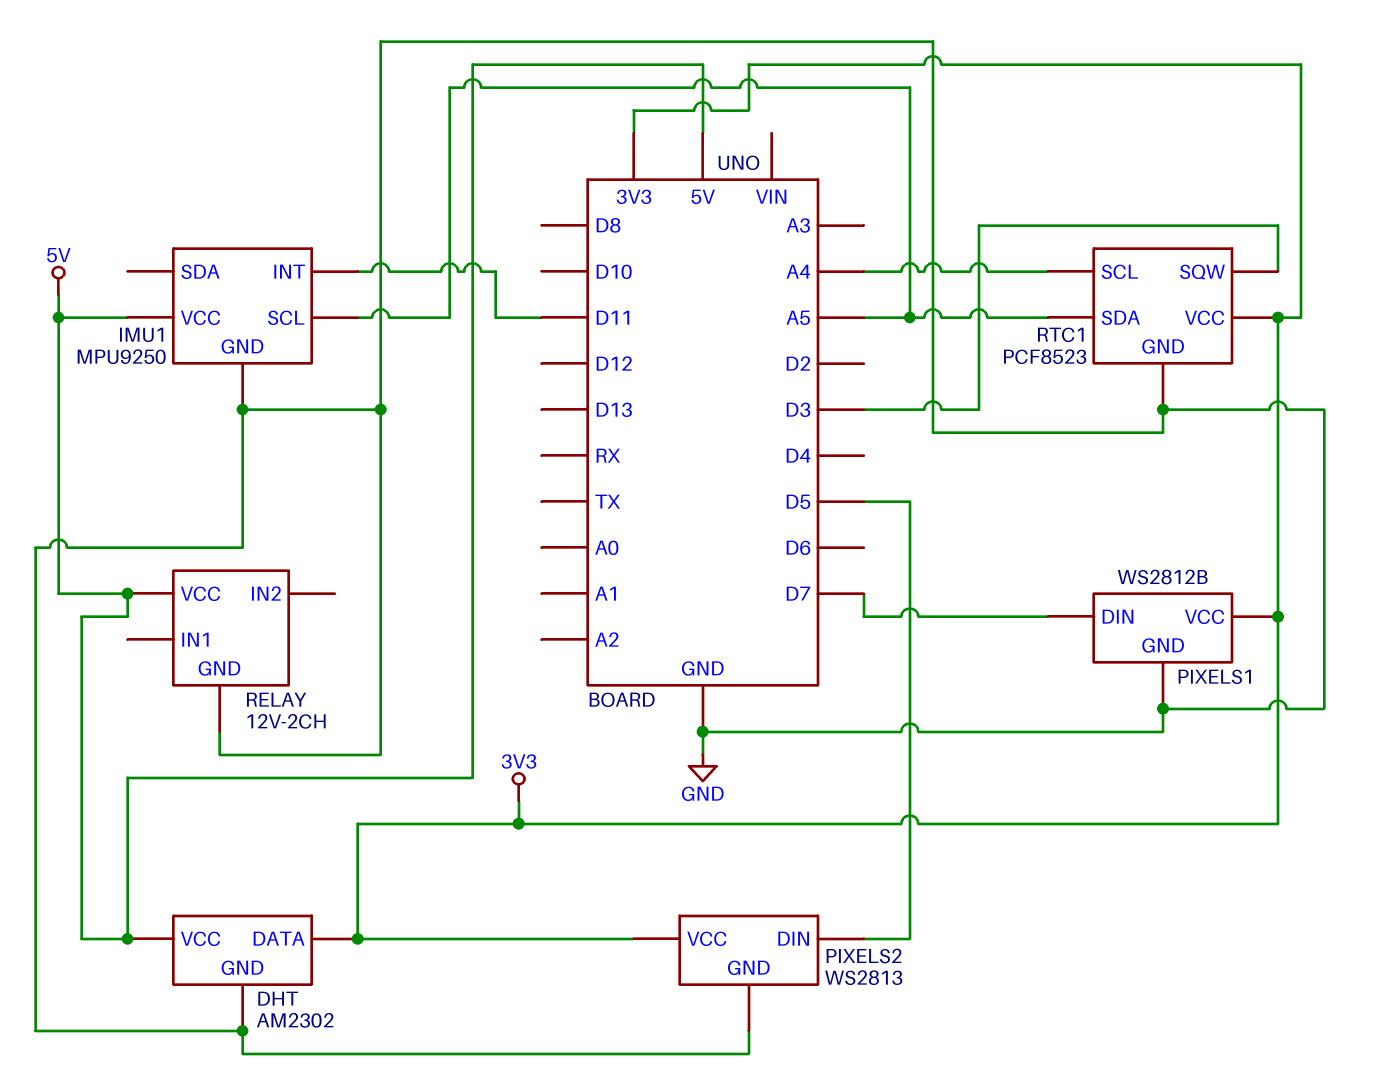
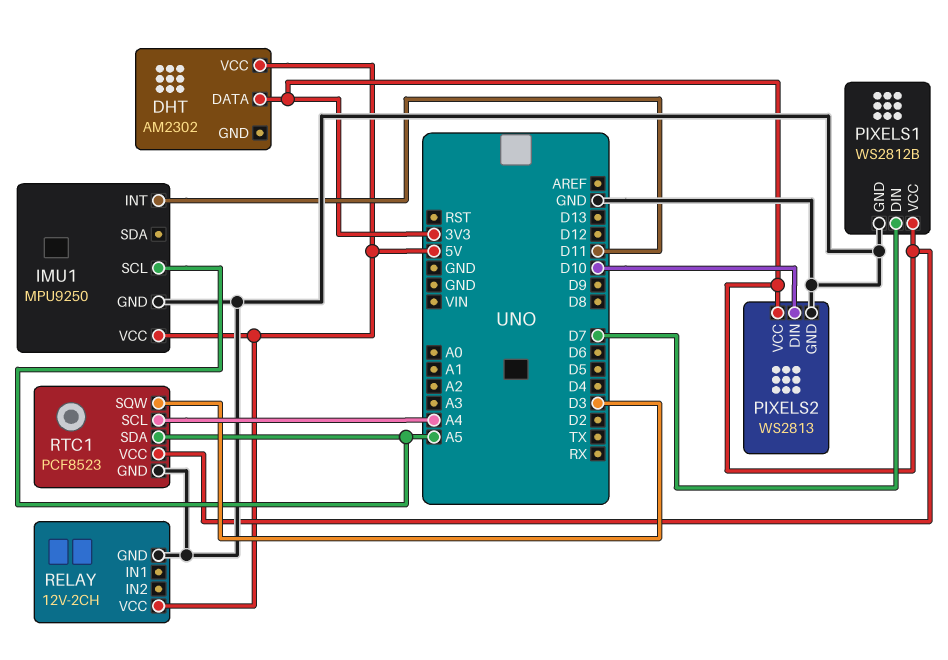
DHT pin GND: GND -> none
PIXELS2 pin DIN: D5 -> D10

